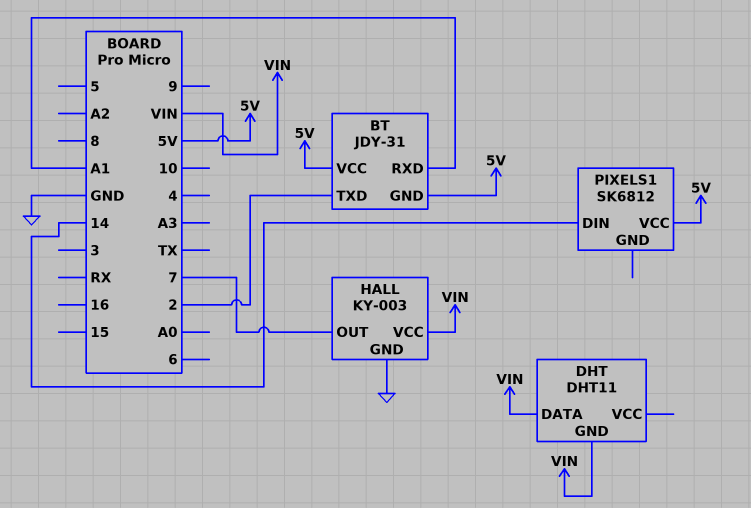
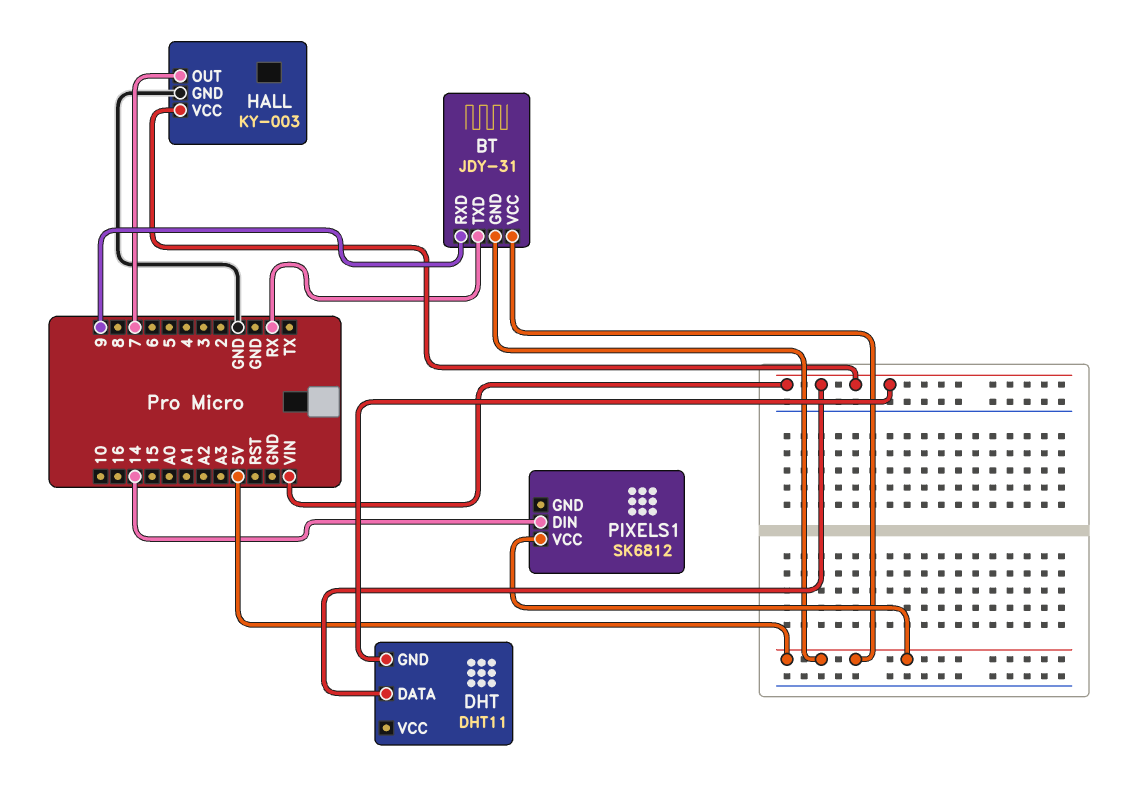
BT pin RXD: A1 -> 9
BT pin TXD: 2 -> RX

